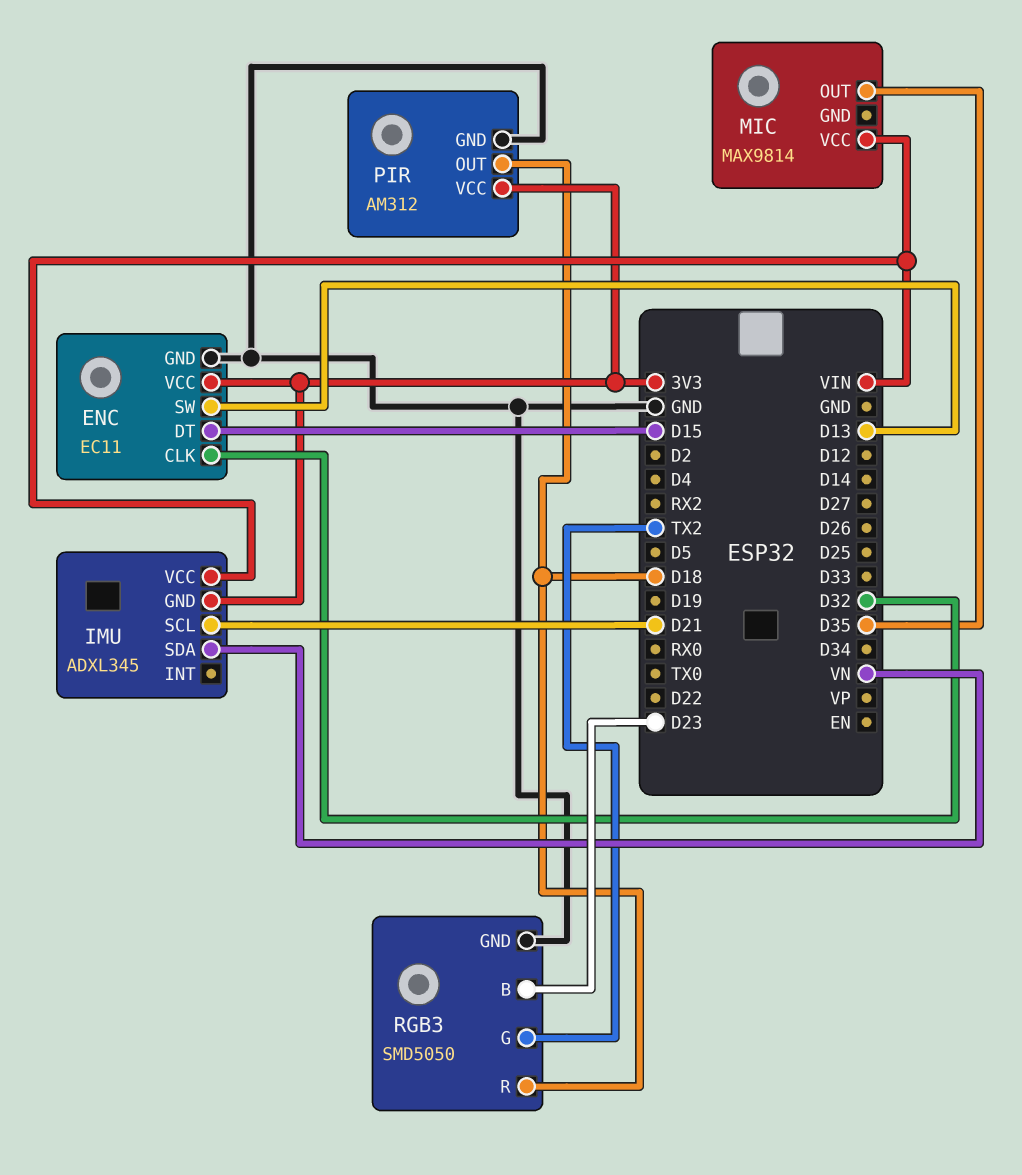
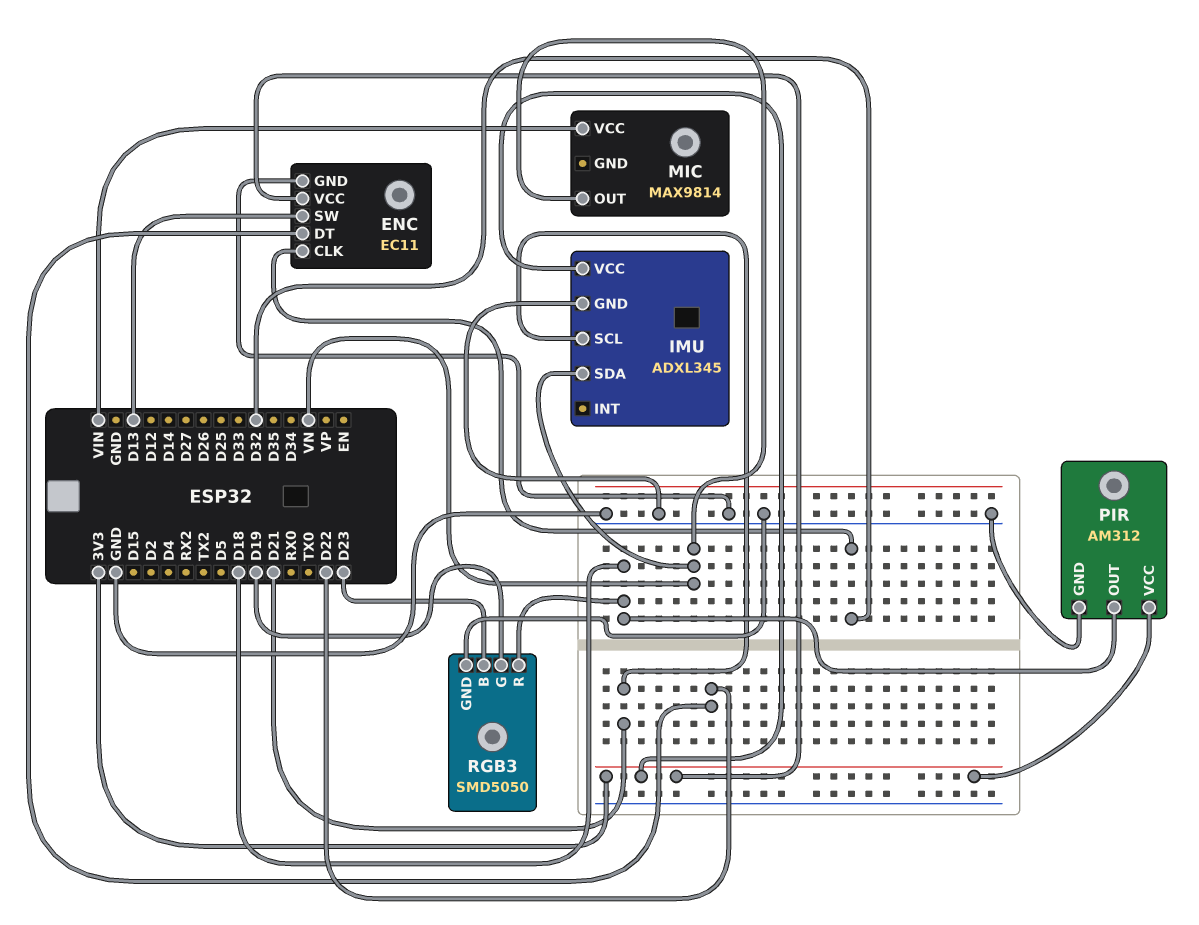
ENC pin DT: D15 -> D22
IMU pin GND: 3V3 -> GND
IMU pin VCC: VIN -> 3V3
MIC pin OUT: D35 -> VN
RGB3 pin G: TX2 -> D19

